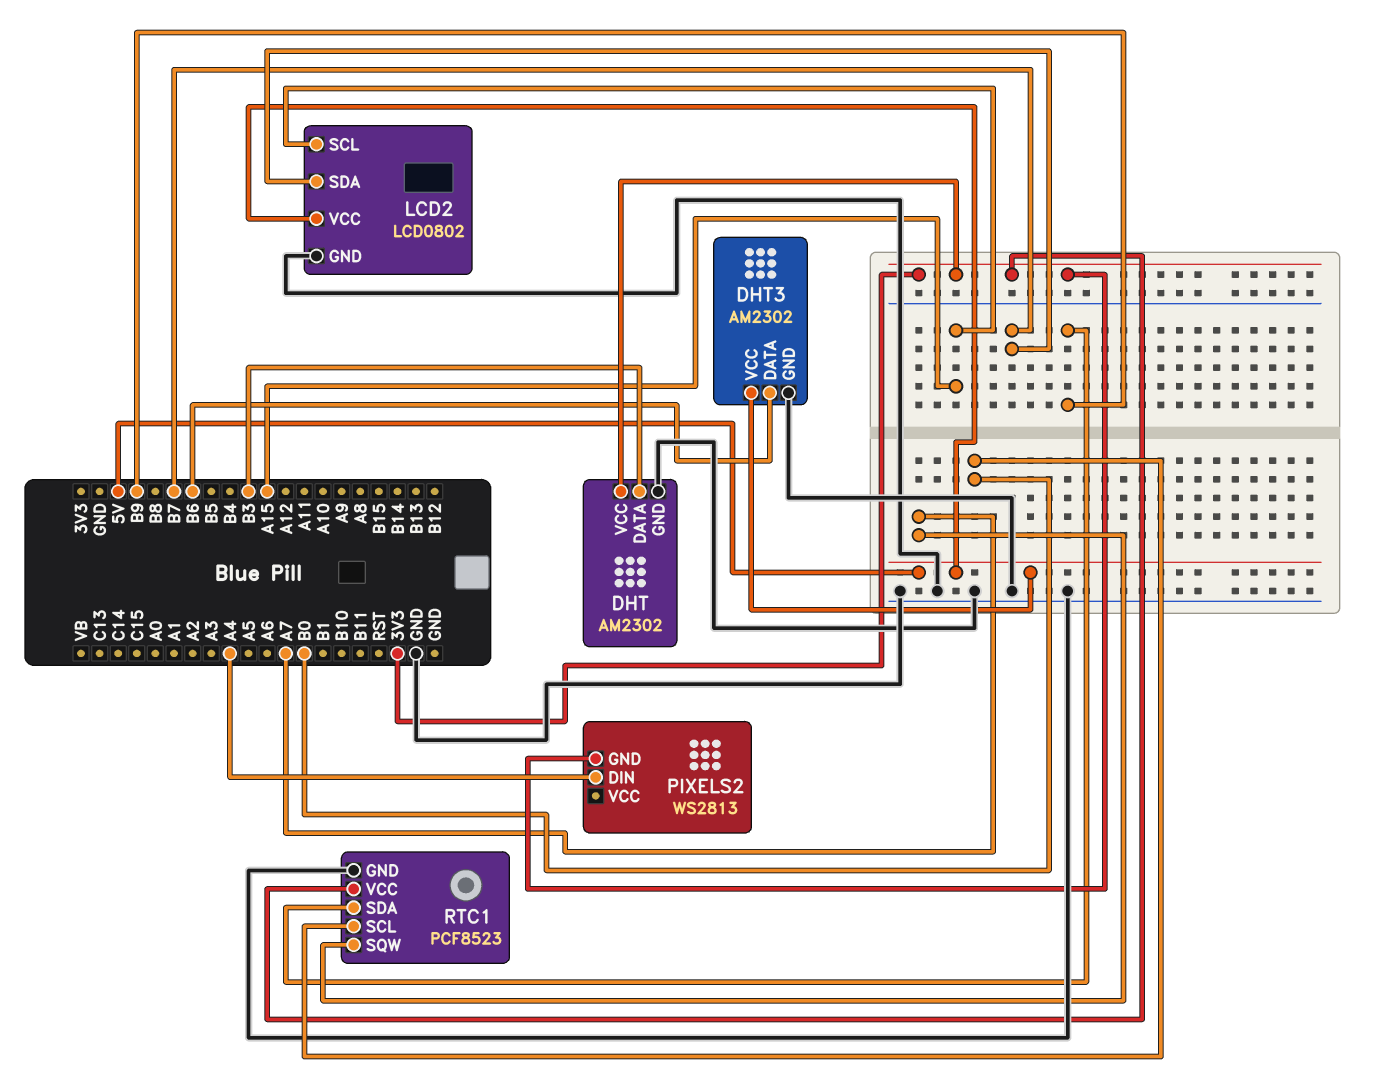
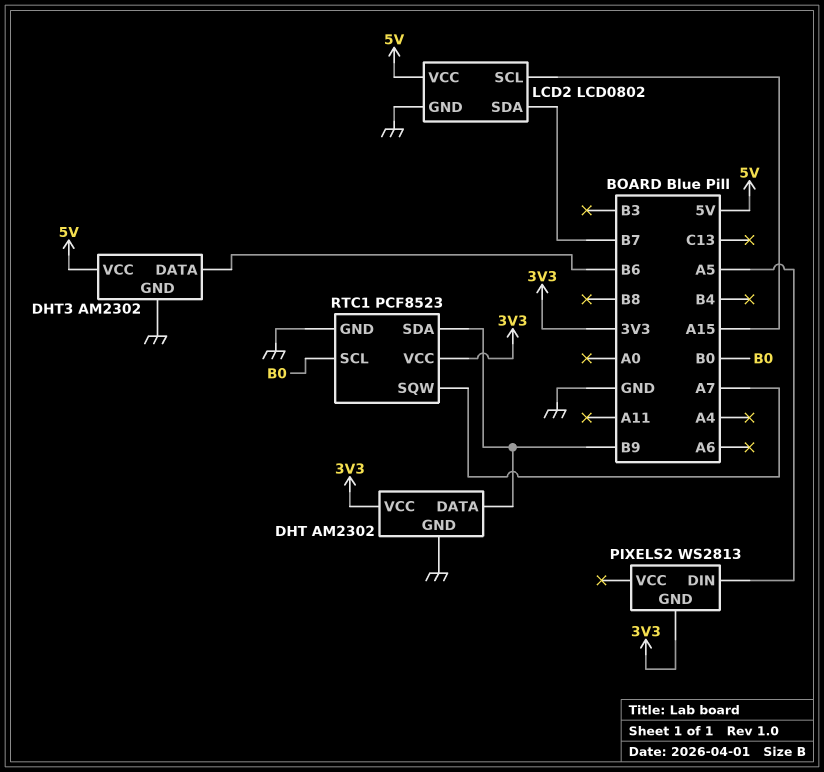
DHT pin DATA: B3 -> B9
PIXELS2 pin DIN: A4 -> A5

